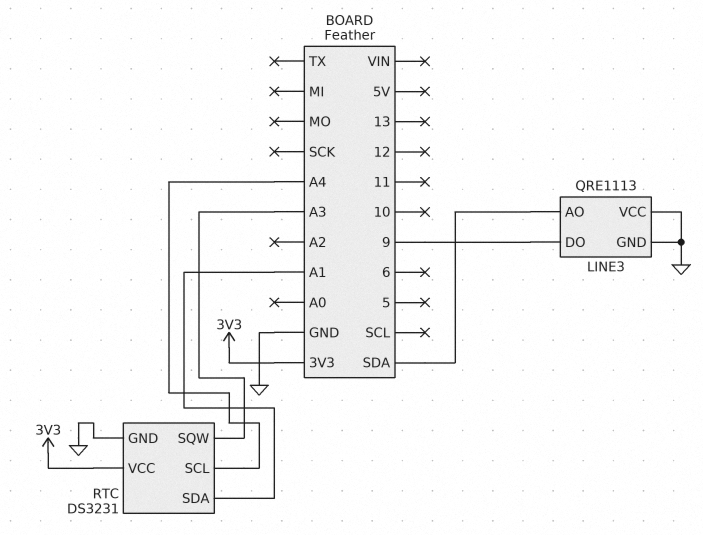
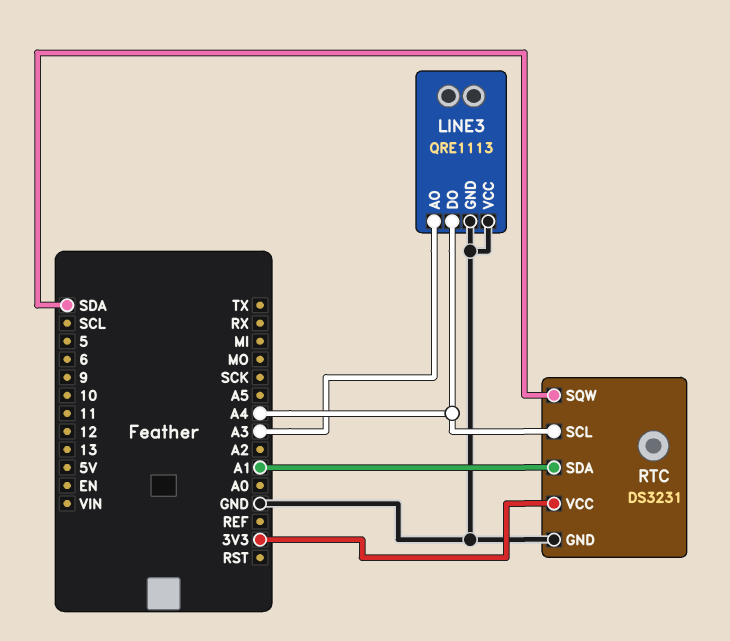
LINE3 pin AO: SDA -> A3
LINE3 pin DO: 9 -> A4
RTC pin SQW: A3 -> SDA

